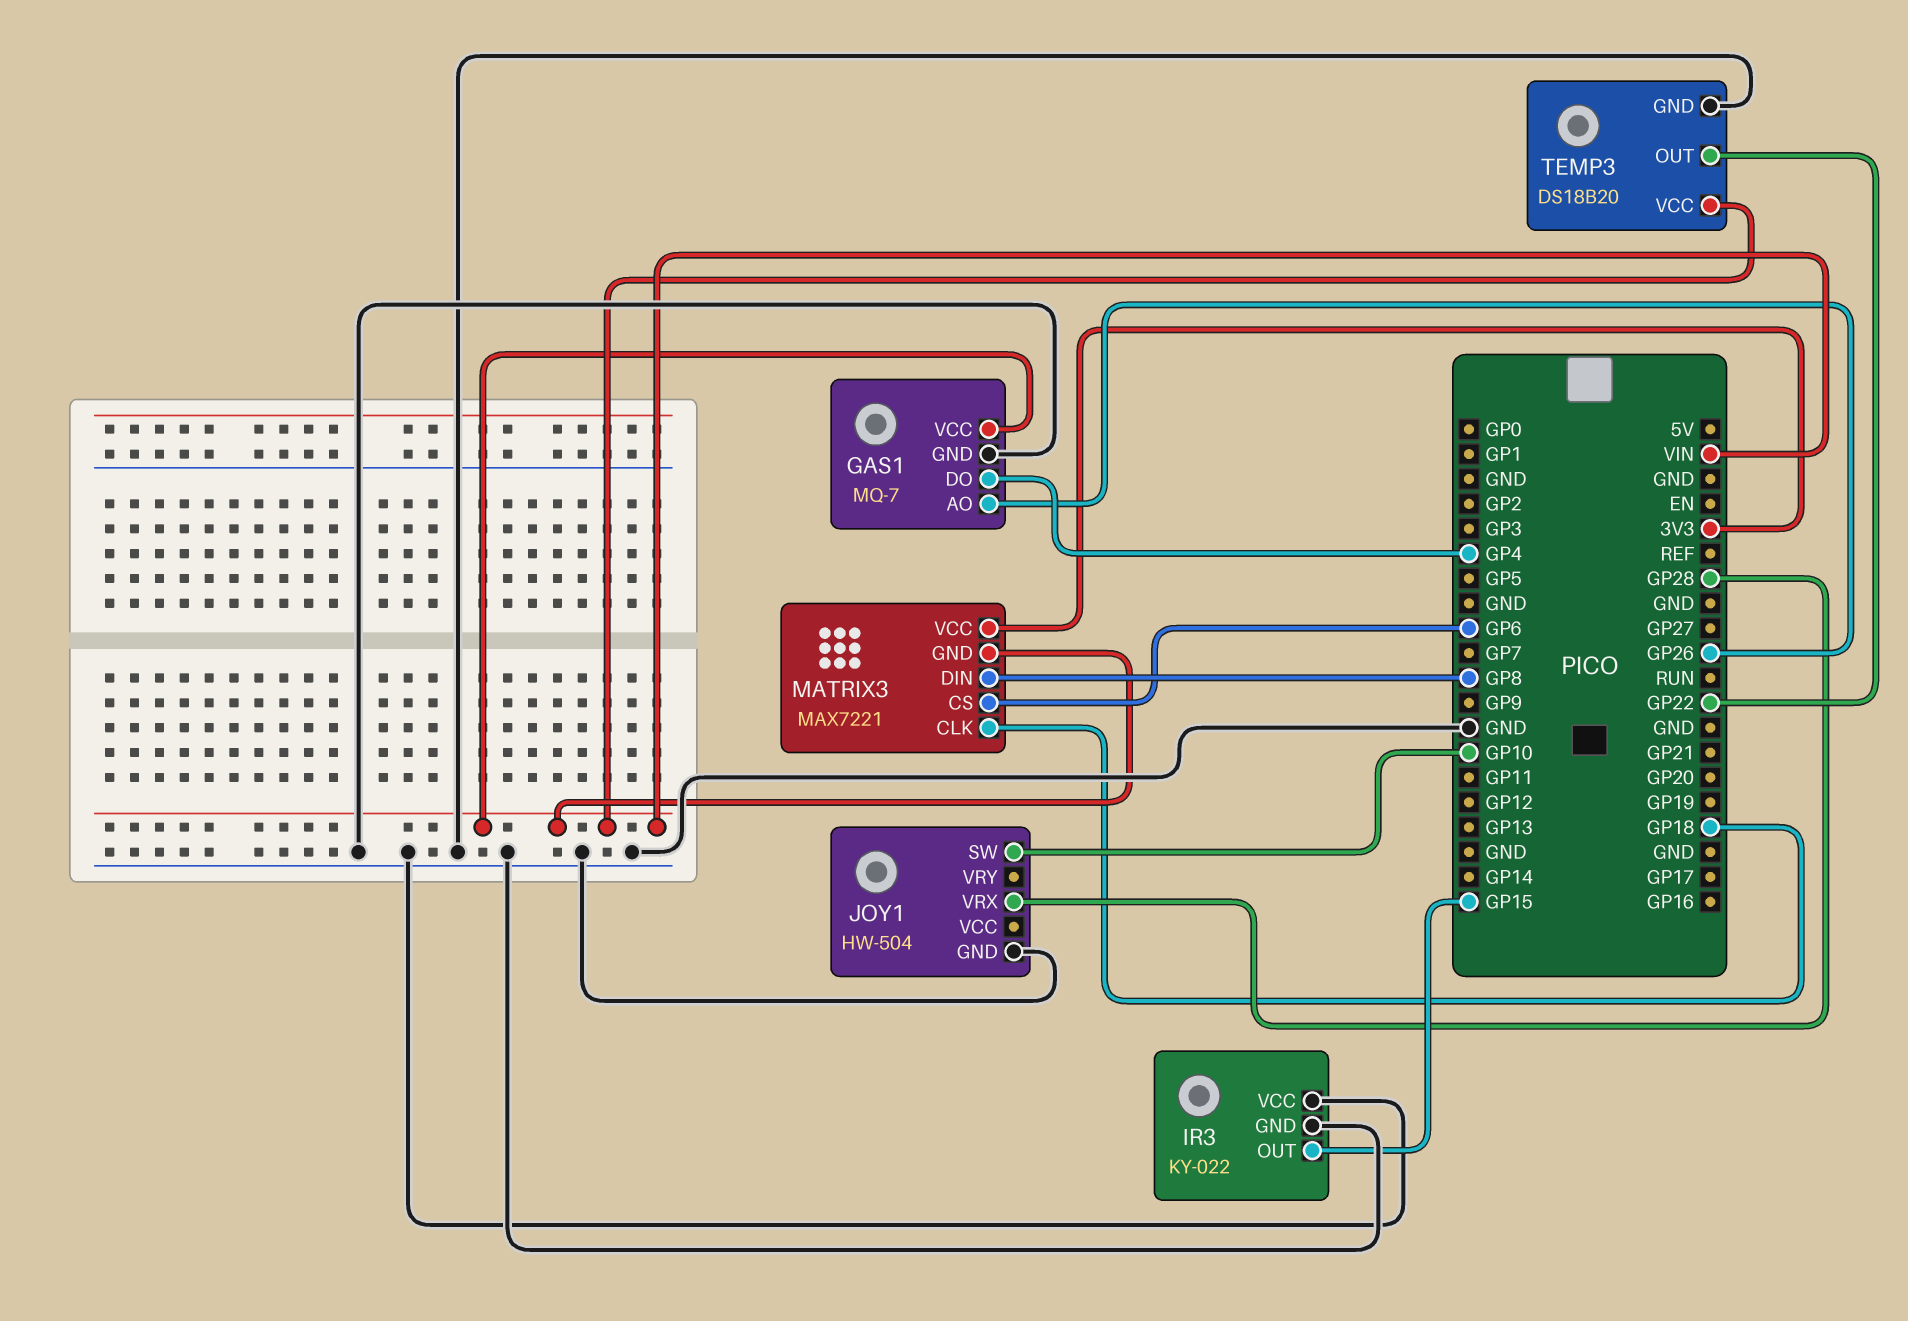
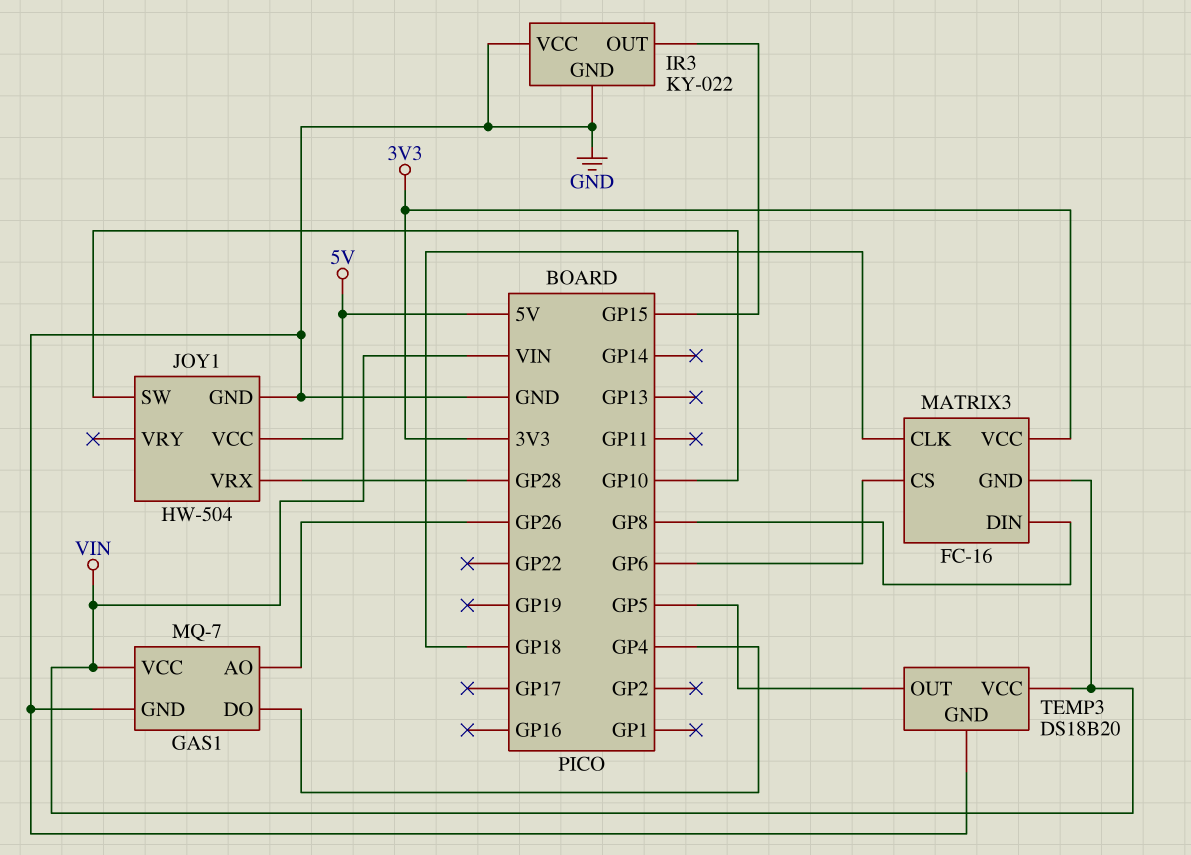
JOY1 pin VCC: none -> 5V
MATRIX3: MAX7221 -> FC-16
TEMP3 pin OUT: GP22 -> GP5

